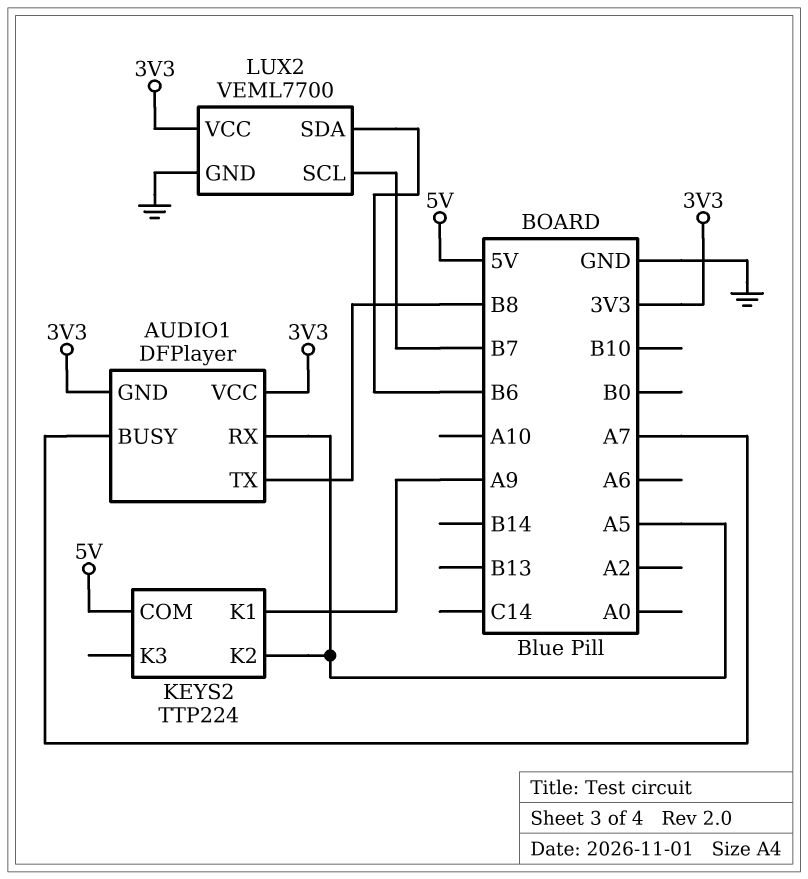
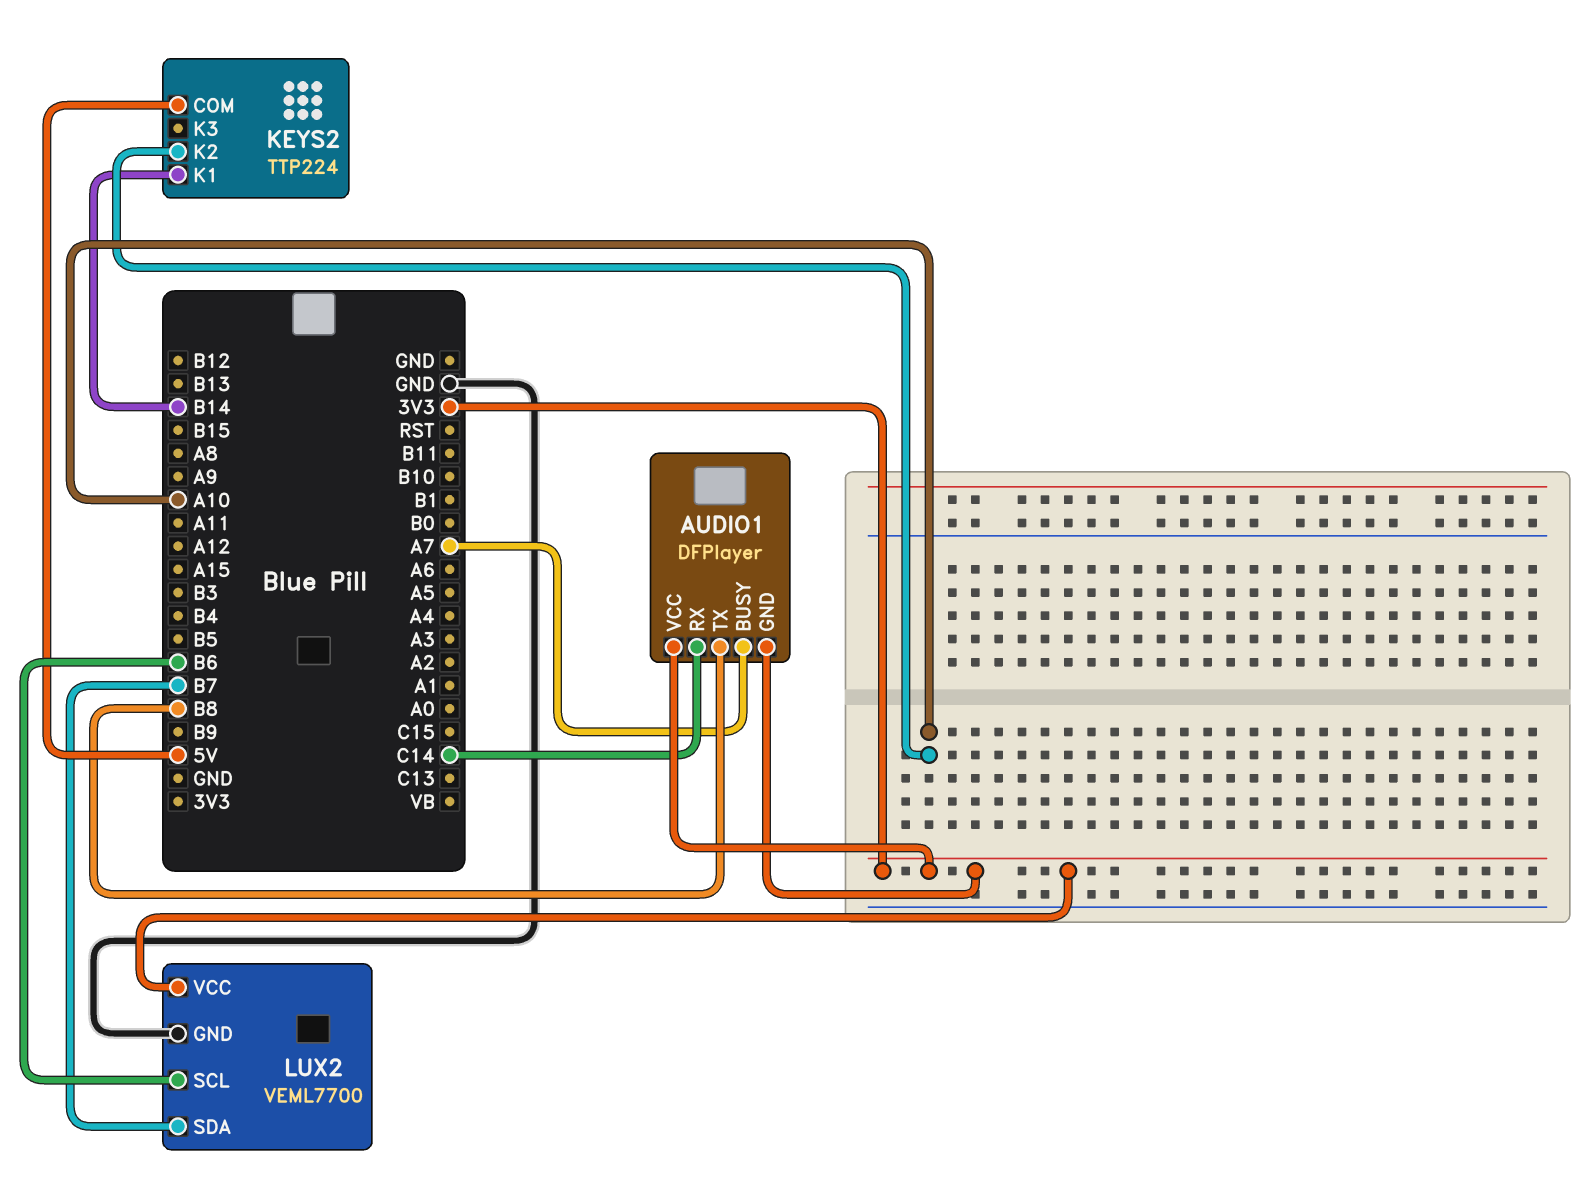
AUDIO1 pin RX: A5 -> C14
KEYS2 pin K1: A9 -> B14
KEYS2 pin K2: A5 -> A10
LUX2 pin SCL: B7 -> B6
LUX2 pin SDA: B6 -> B7

